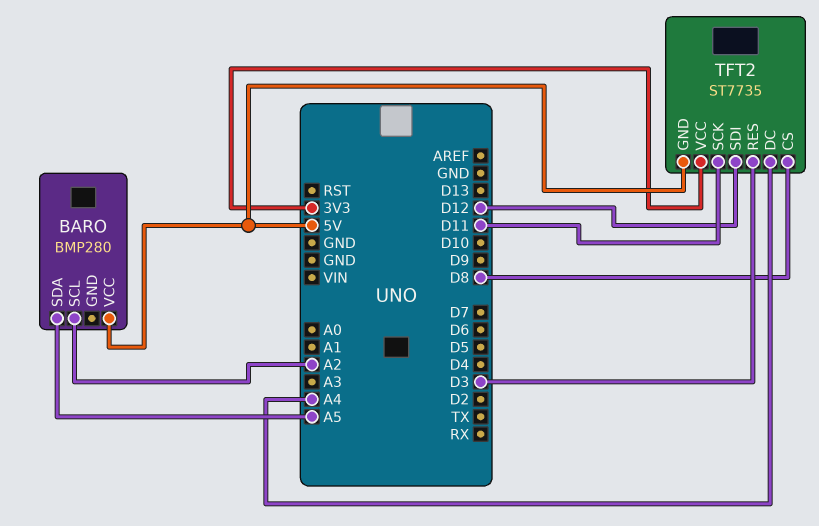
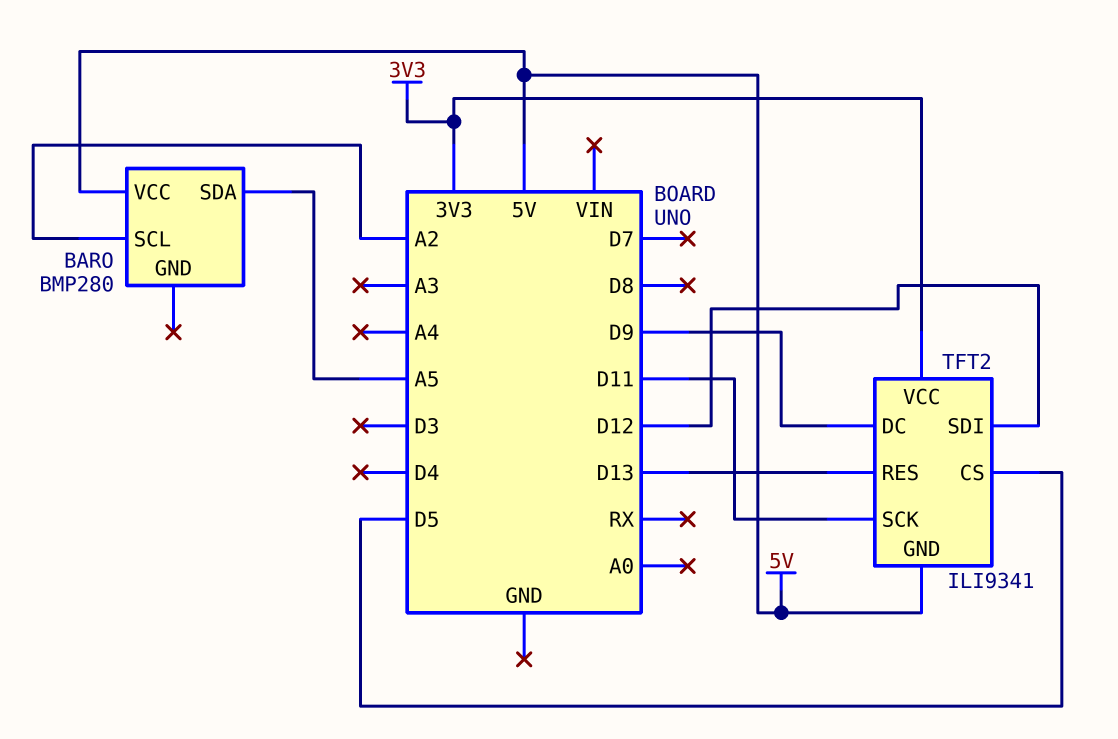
TFT2: ST7735 -> ILI9341
TFT2 pin CS: D8 -> D5
TFT2 pin DC: A4 -> D9
TFT2 pin RES: D3 -> D13

